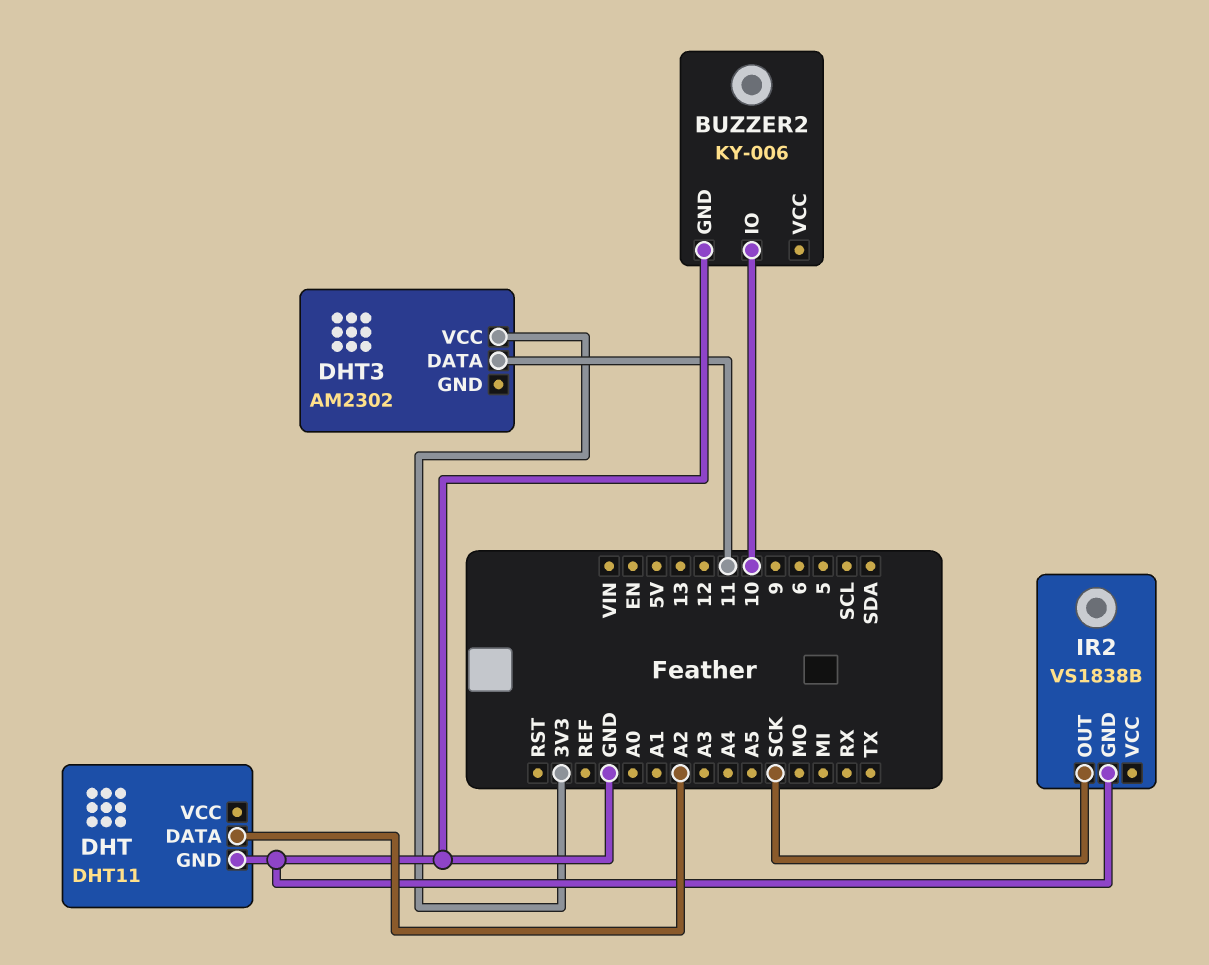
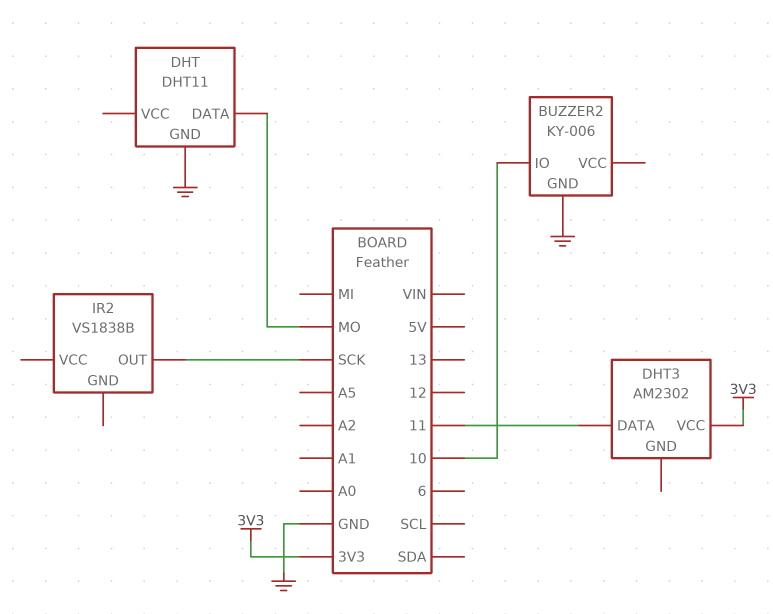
DHT pin DATA: A2 -> MO
IR2 pin GND: GND -> none

